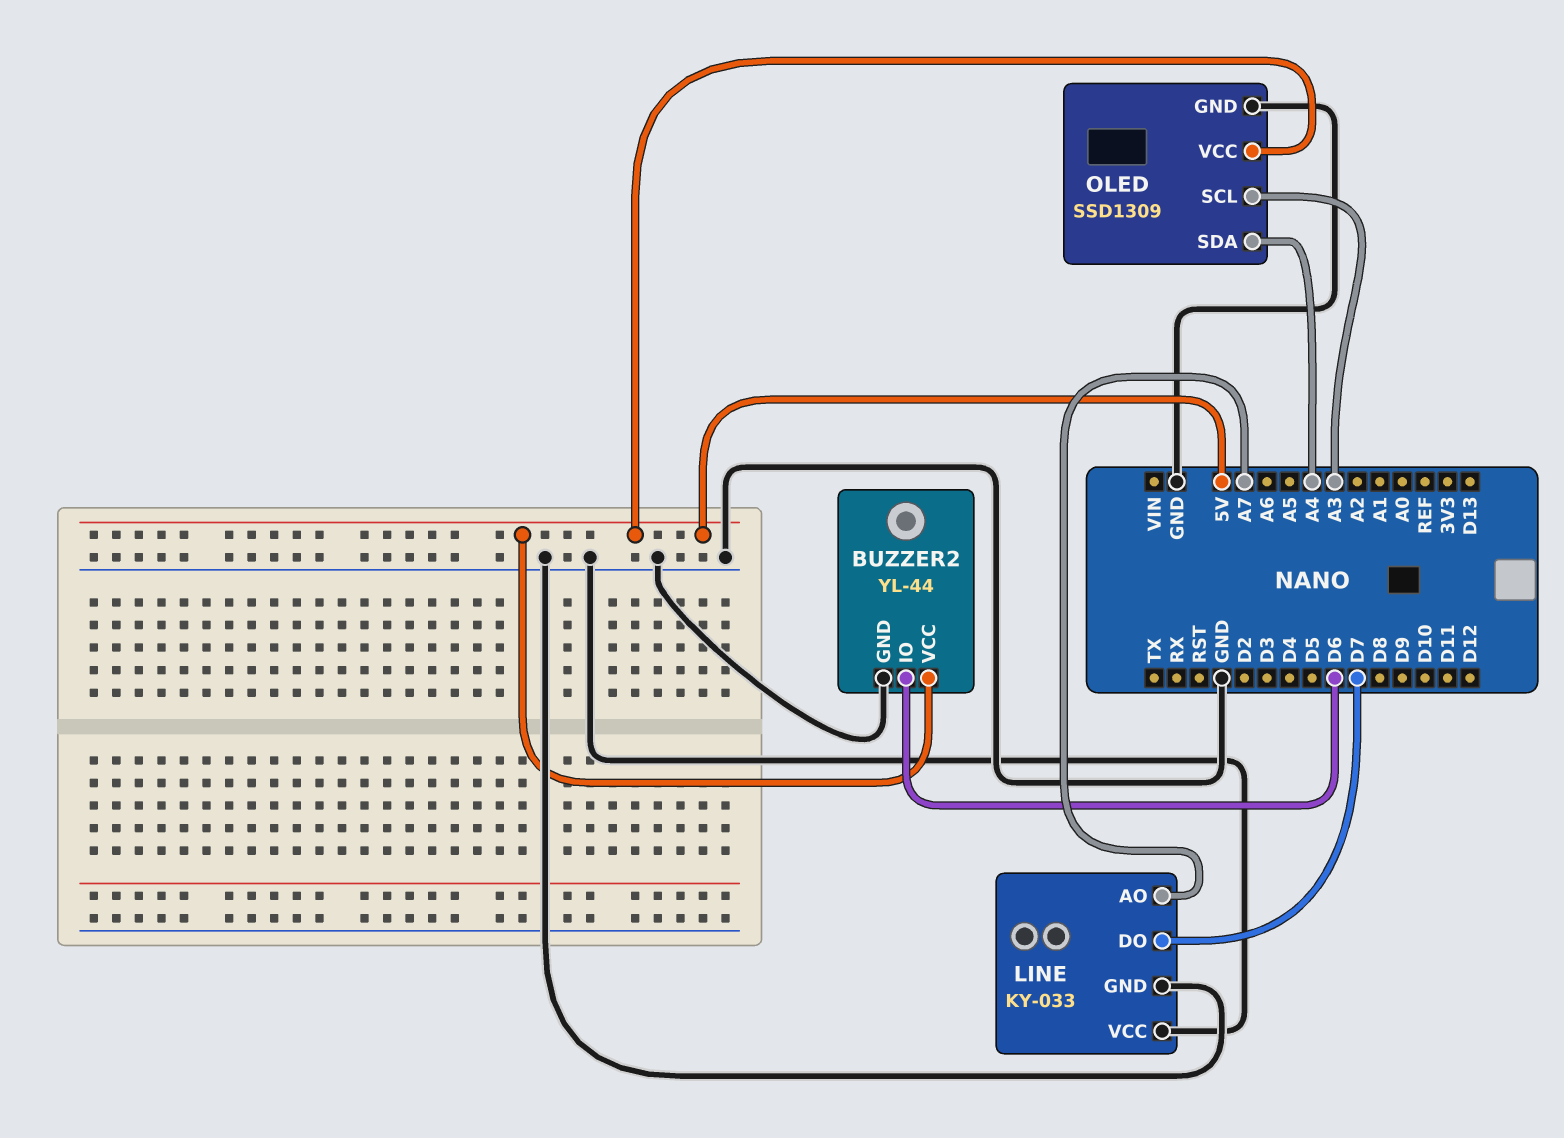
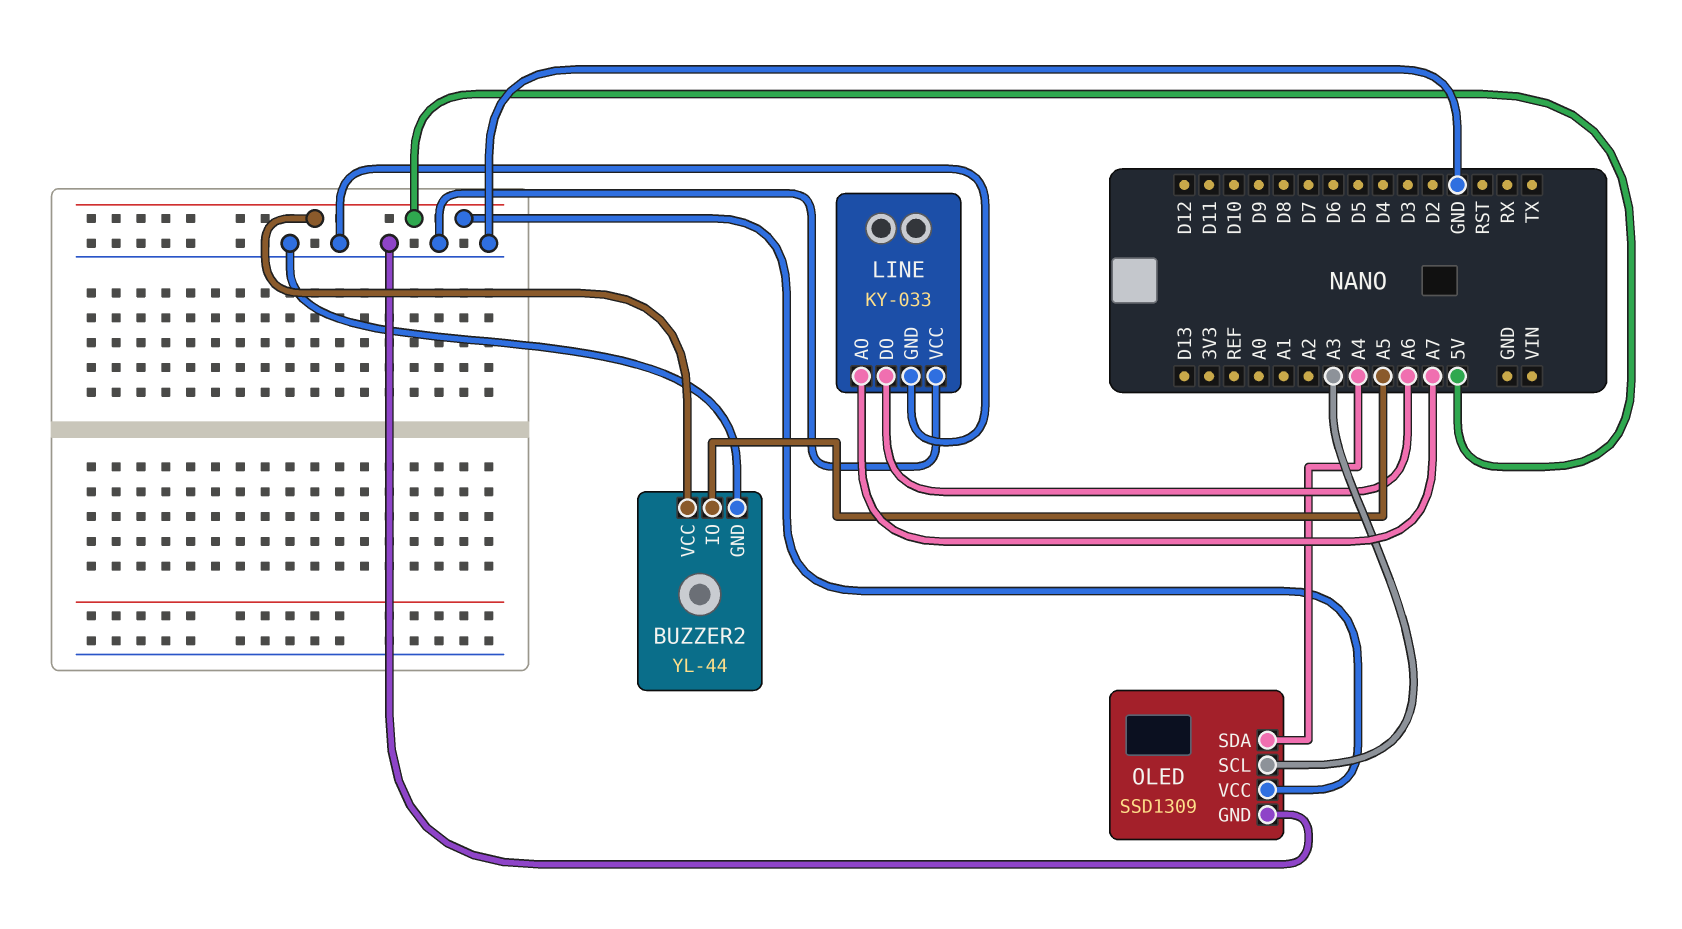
BUZZER2 pin IO: D6 -> A5
LINE pin DO: D7 -> A6

